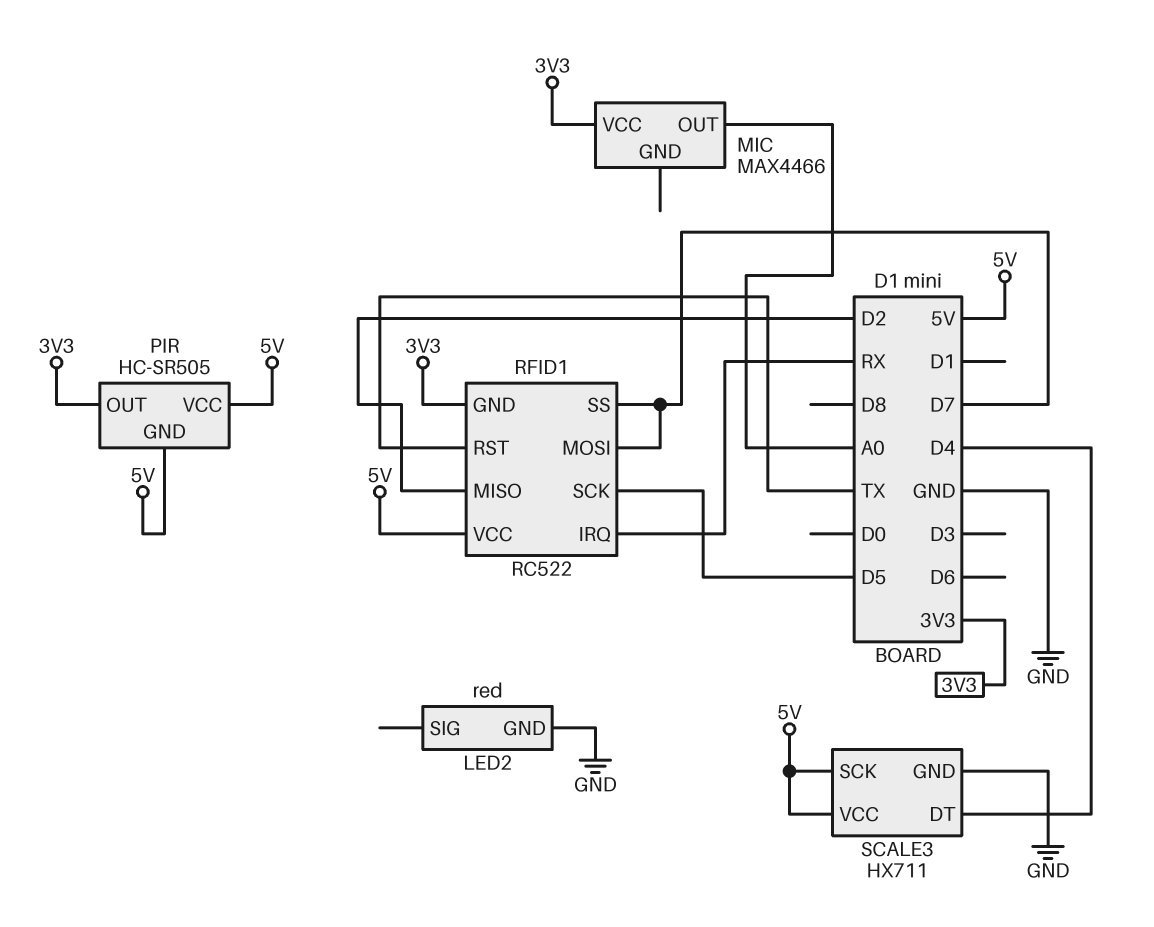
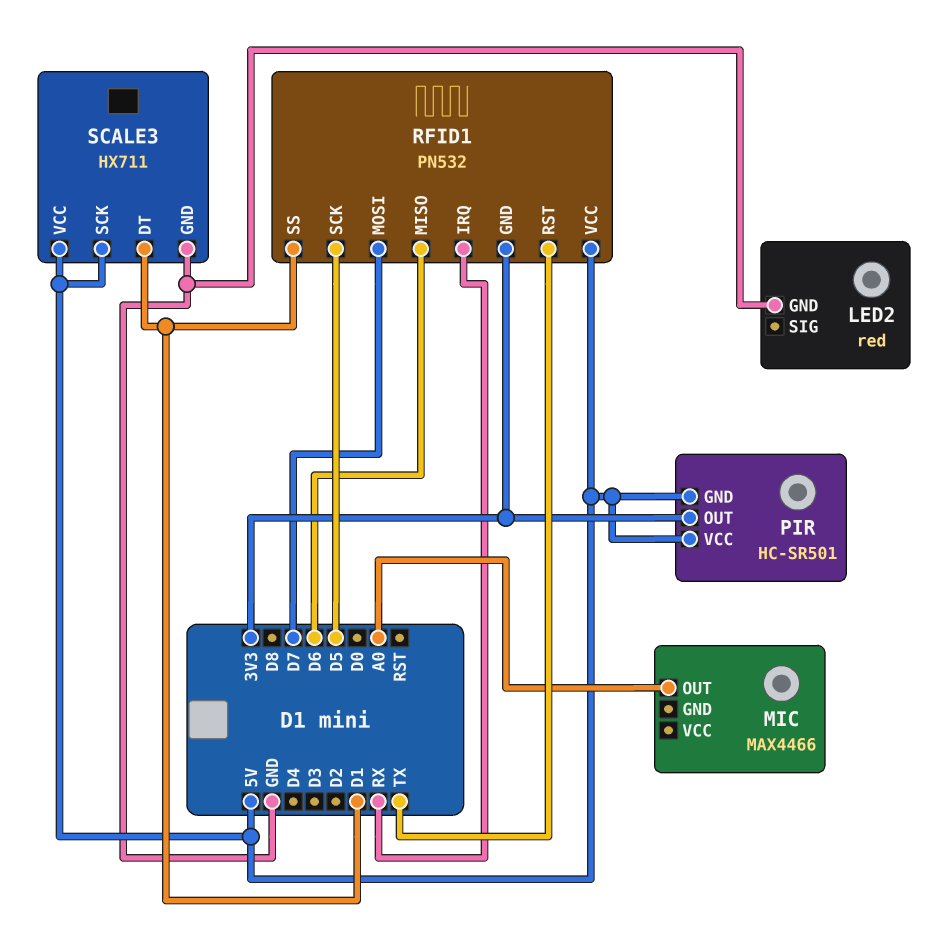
MIC pin VCC: 3V3 -> none
PIR: HC-SR505 -> HC-SR501
RFID1: RC522 -> PN532
RFID1 pin MISO: D2 -> D6
RFID1 pin SS: D7 -> D1
SCALE3 pin DT: D4 -> D1

